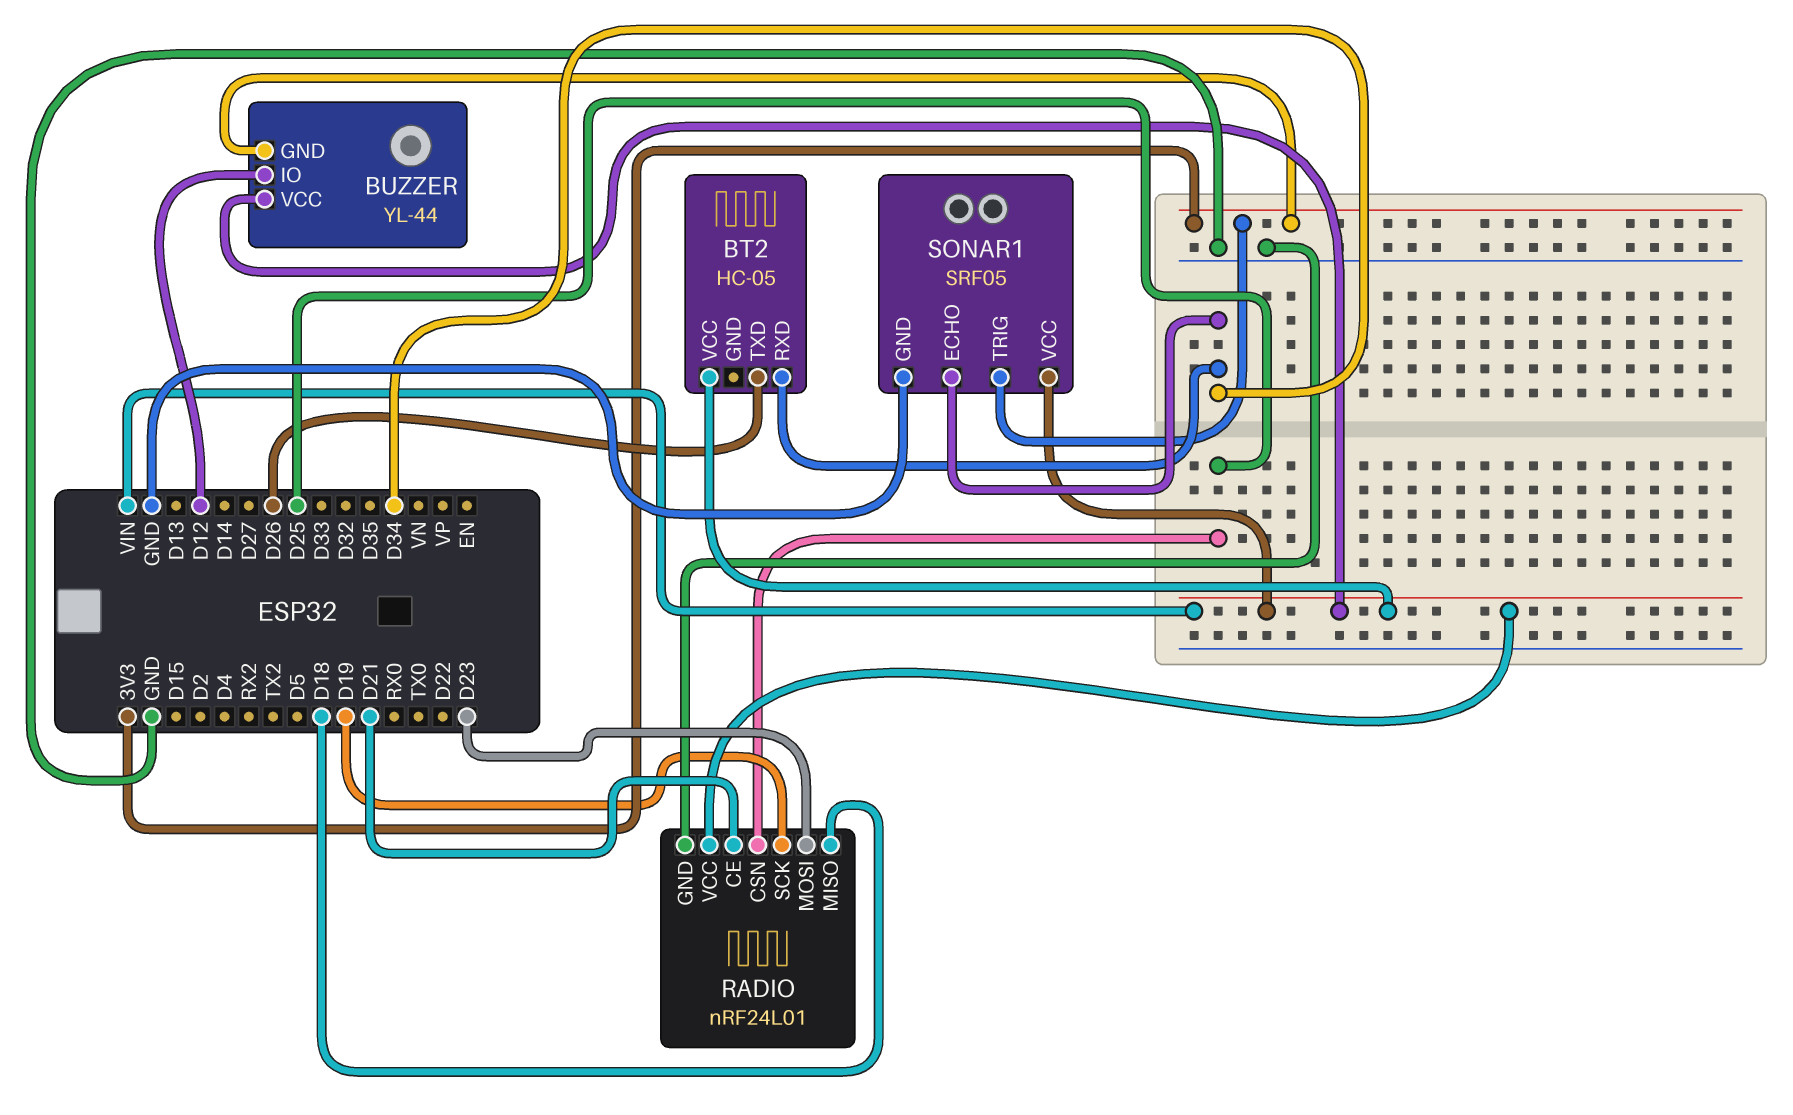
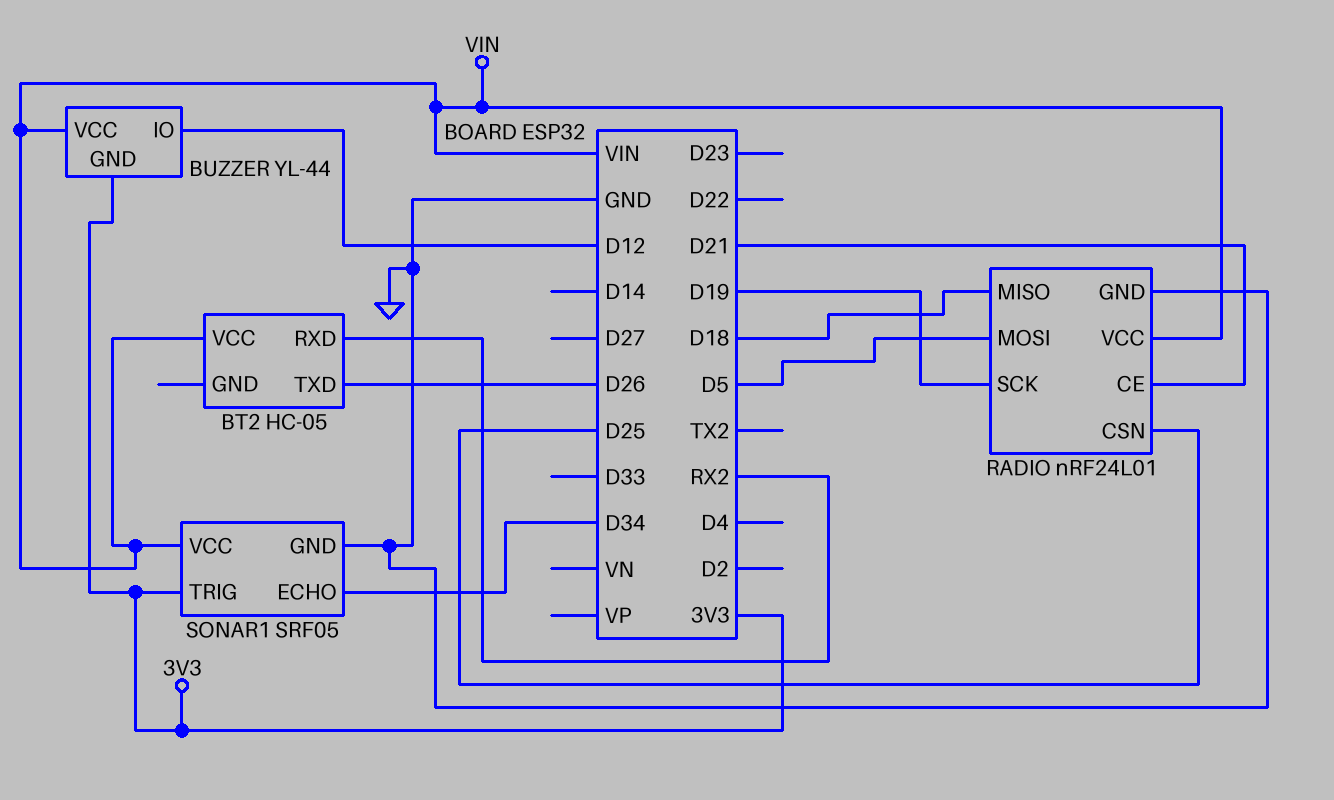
BT2 pin RXD: D34 -> RX2
RADIO pin MOSI: D23 -> D5

